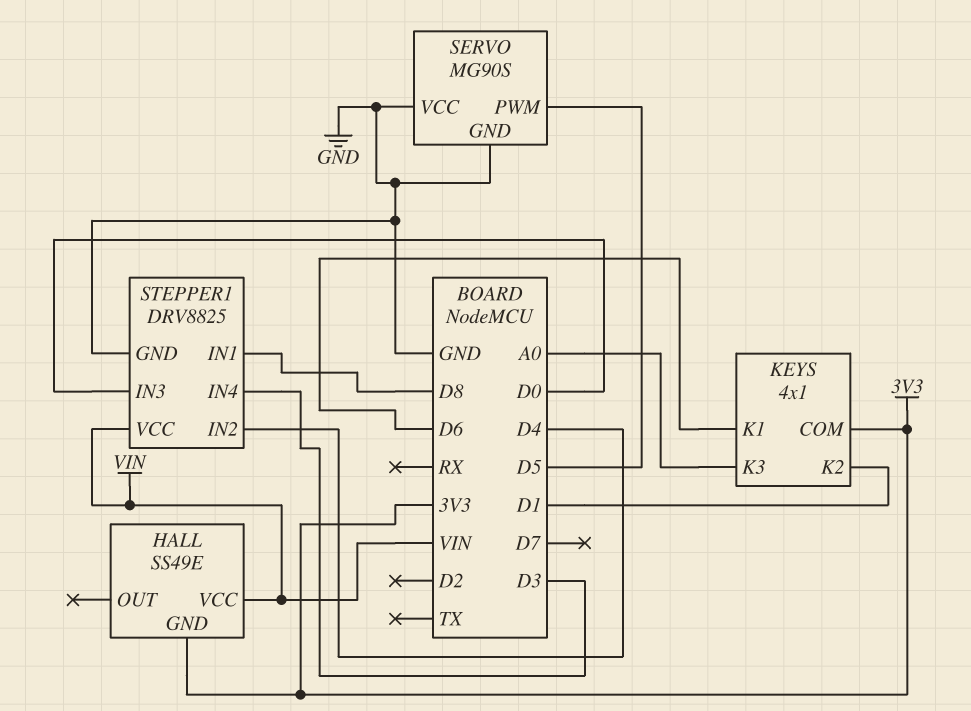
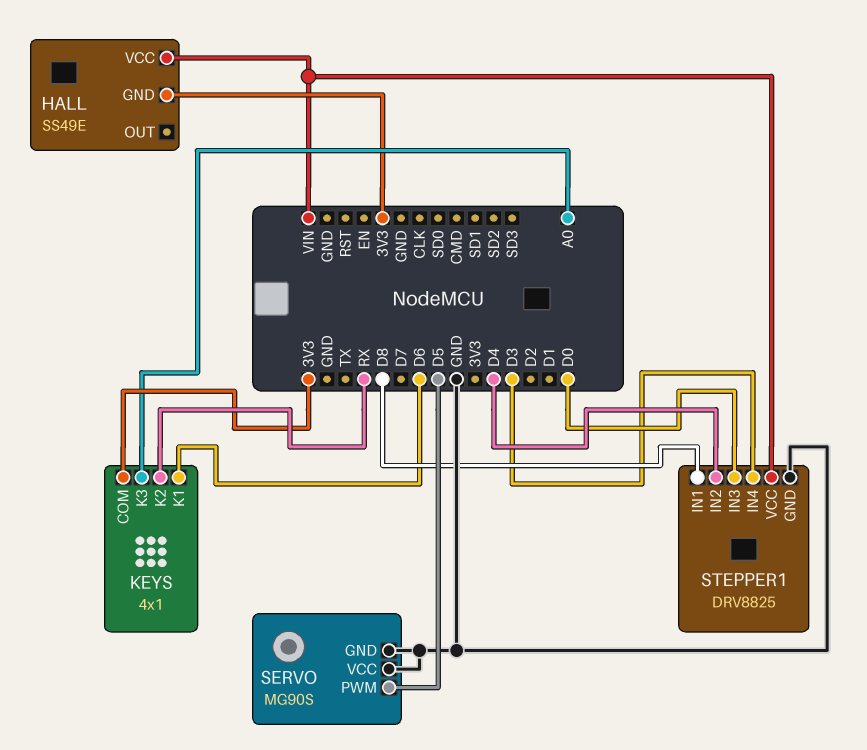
KEYS pin K2: D1 -> RX

